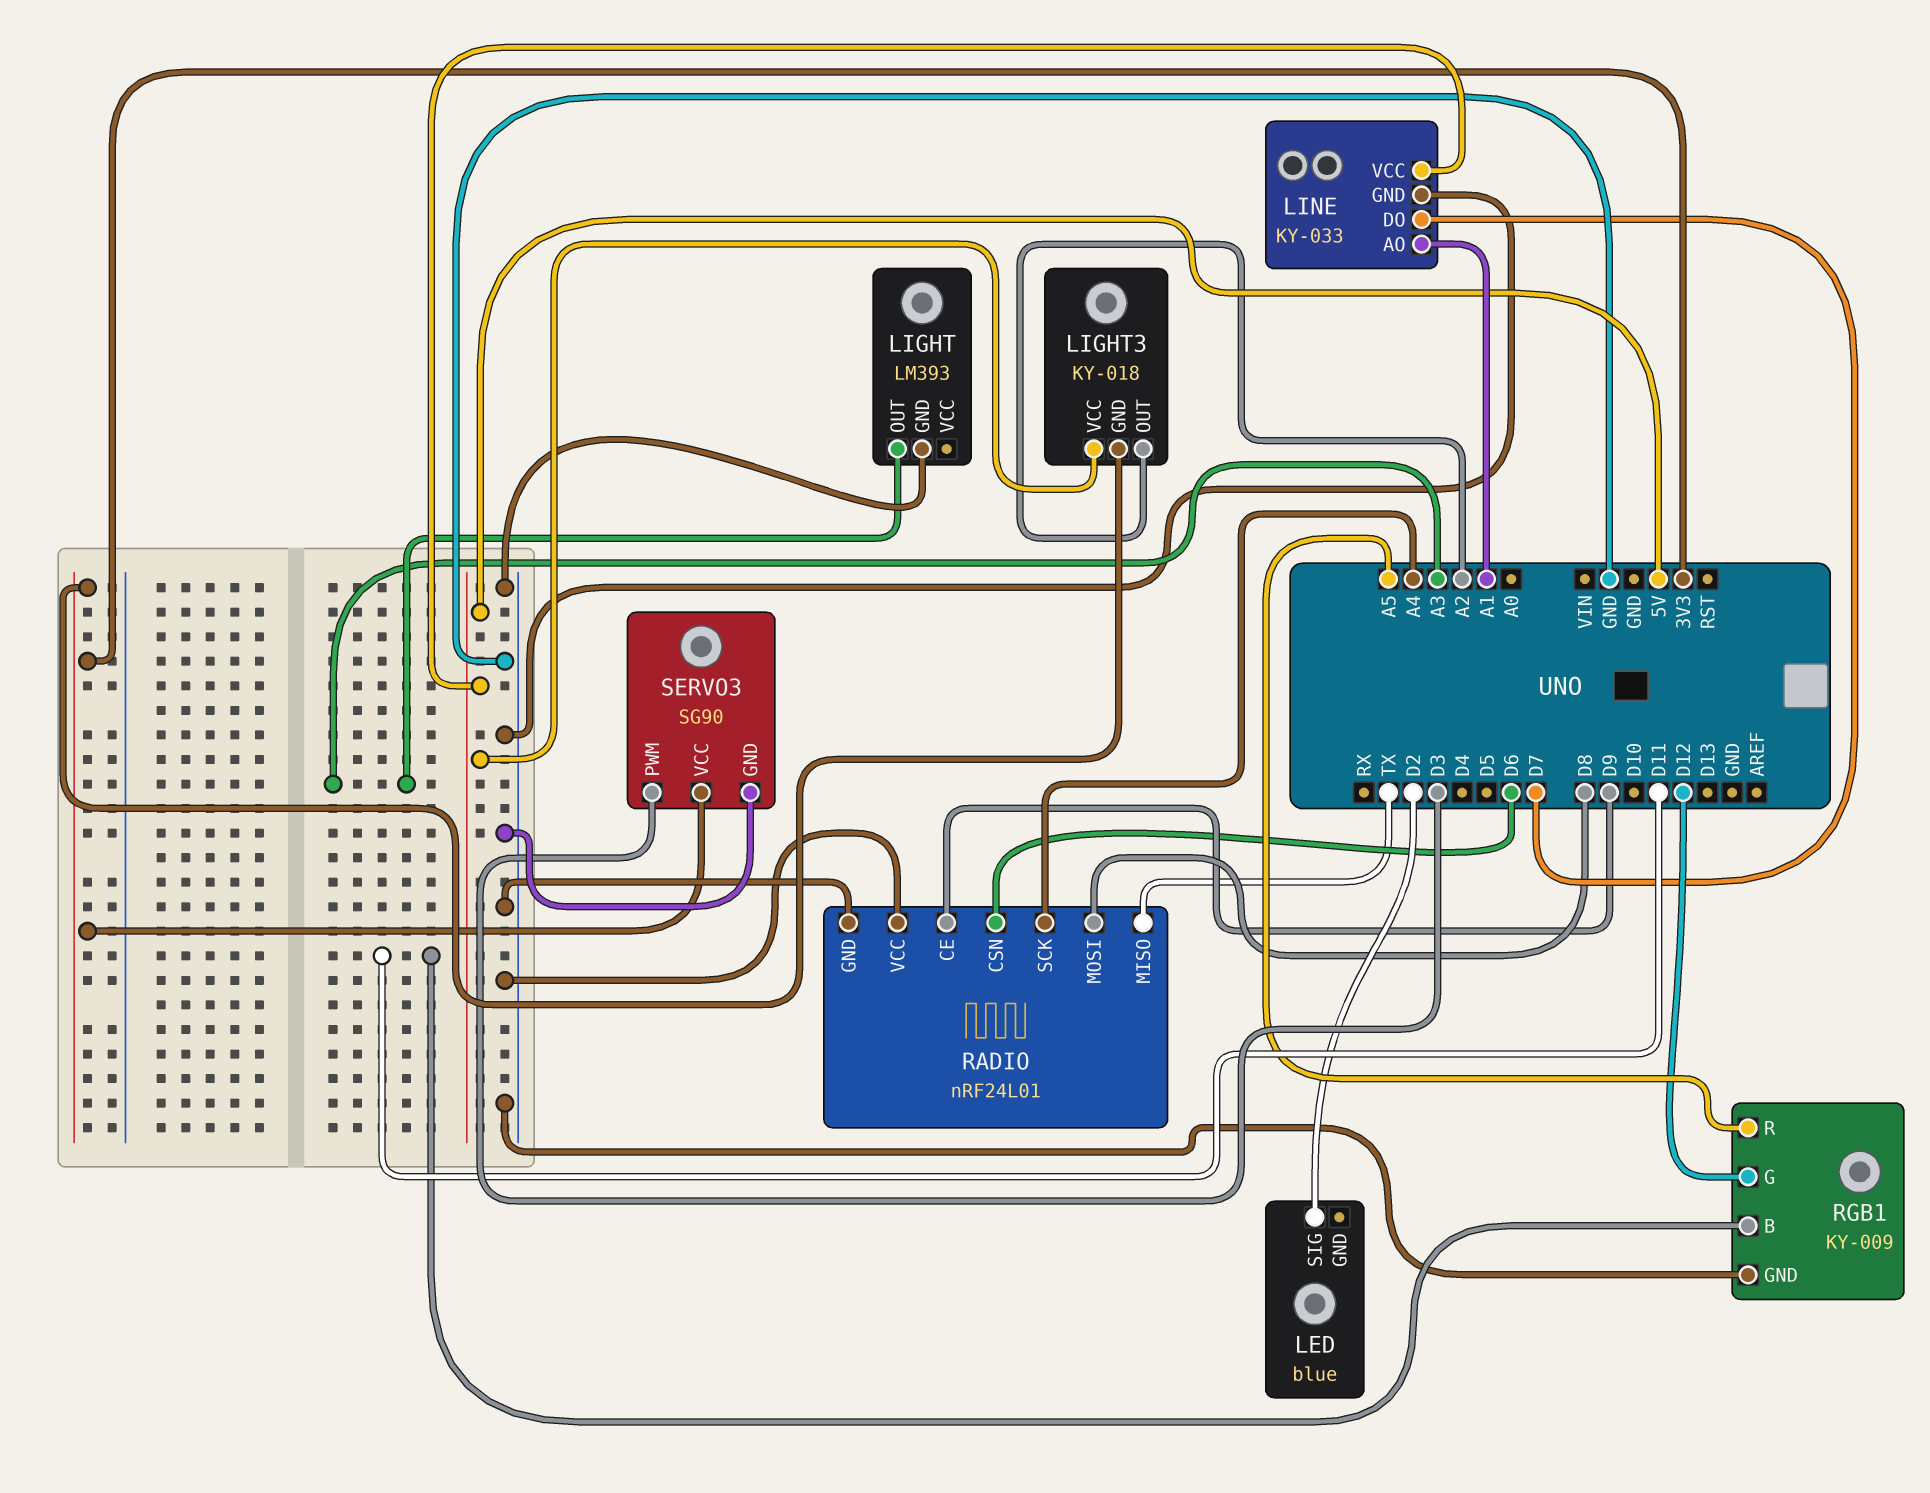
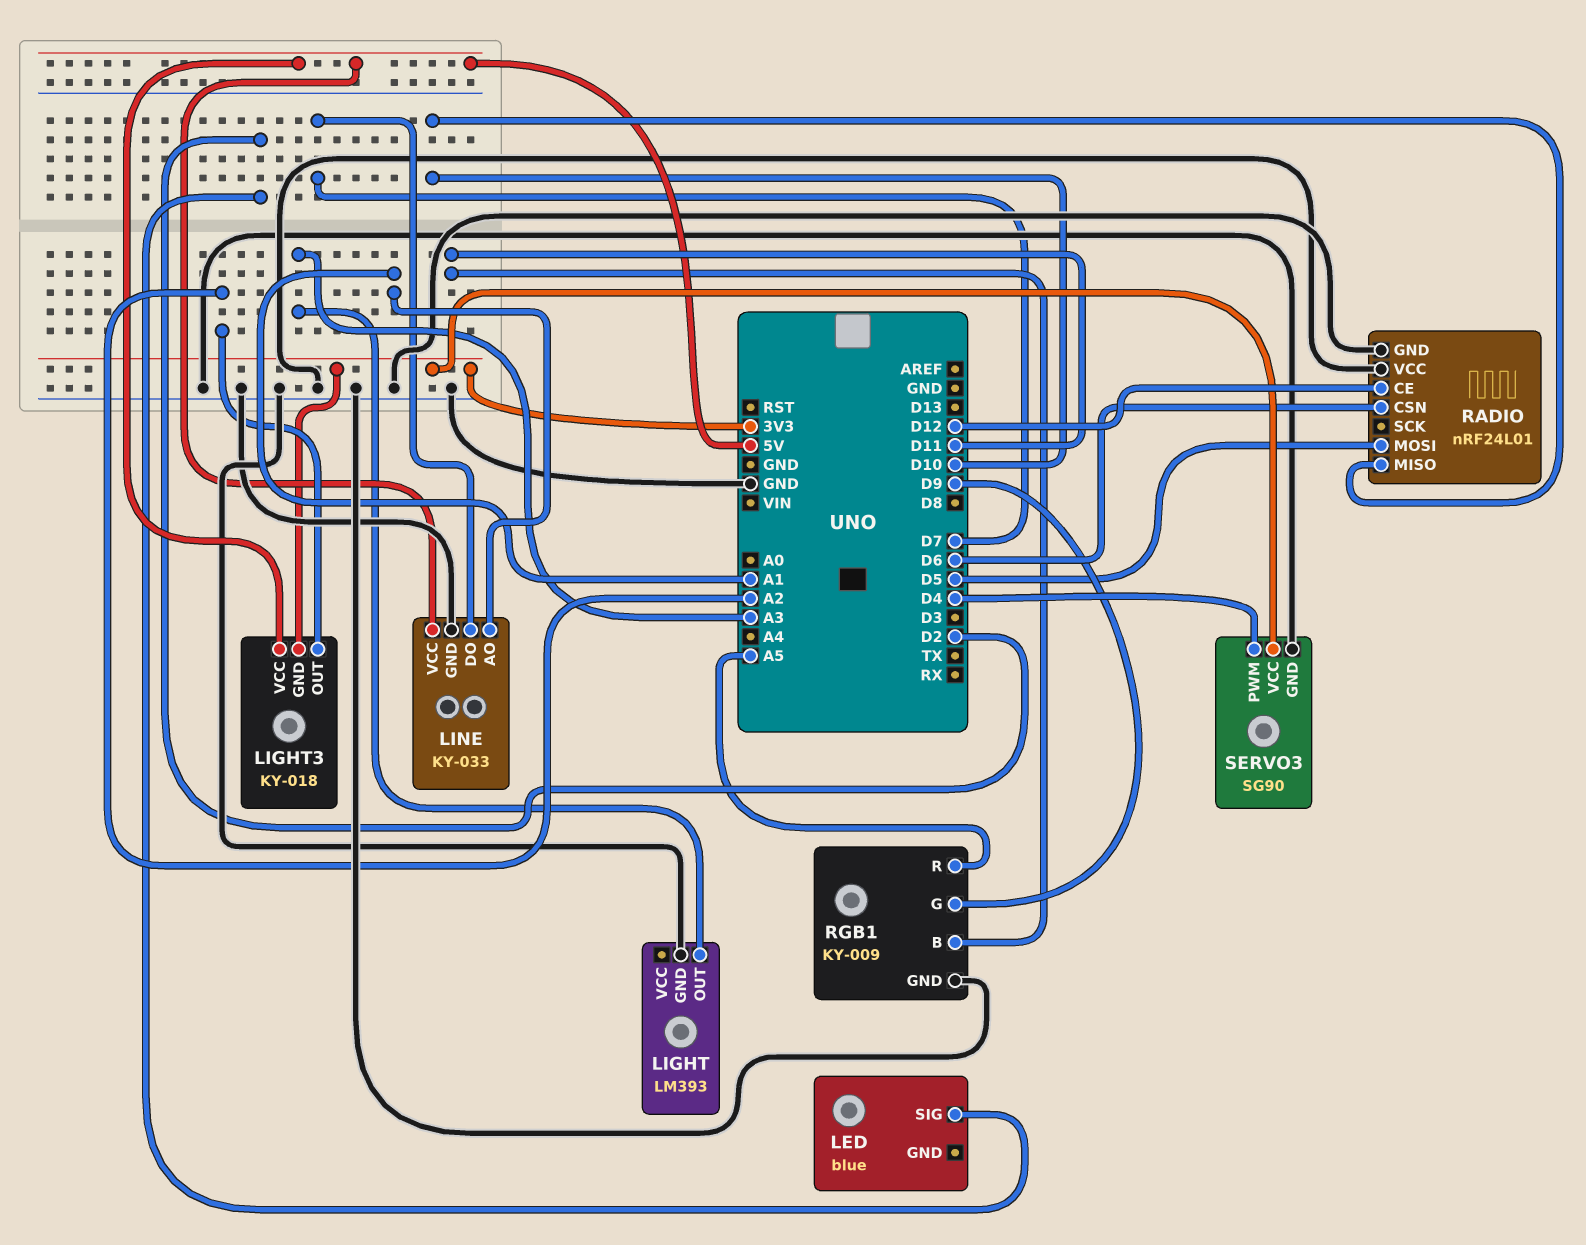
RADIO pin CE: D9 -> D12
RADIO pin MISO: TX -> D10
RADIO pin MOSI: D8 -> D5
RADIO pin SCK: A4 -> none
RGB1 pin G: D12 -> D9
SERVO3 pin PWM: D3 -> D4

